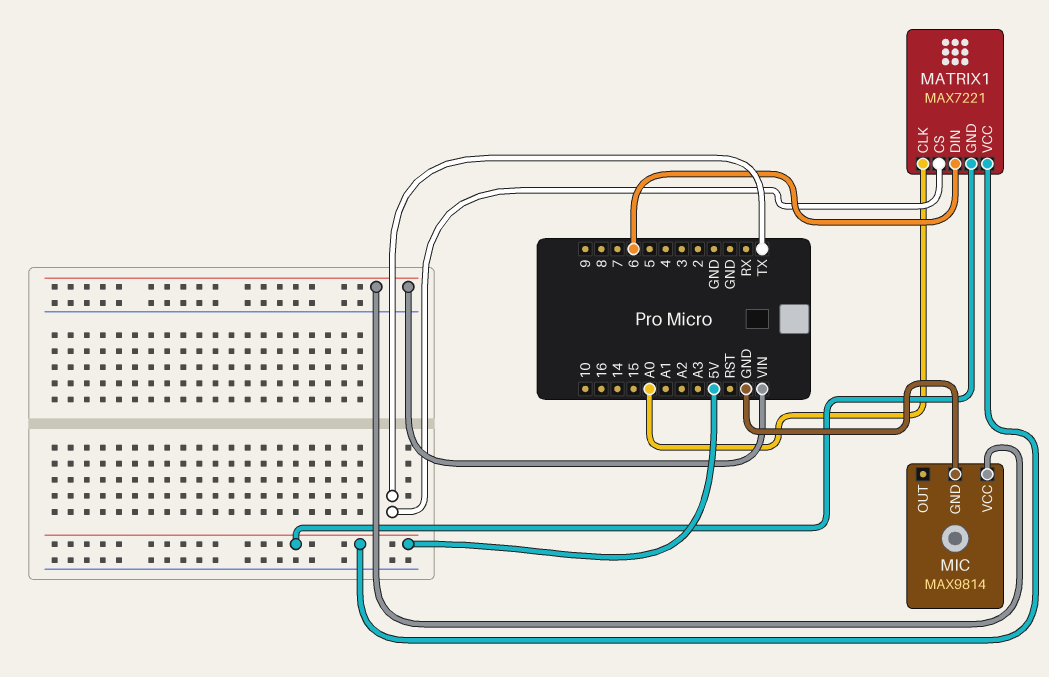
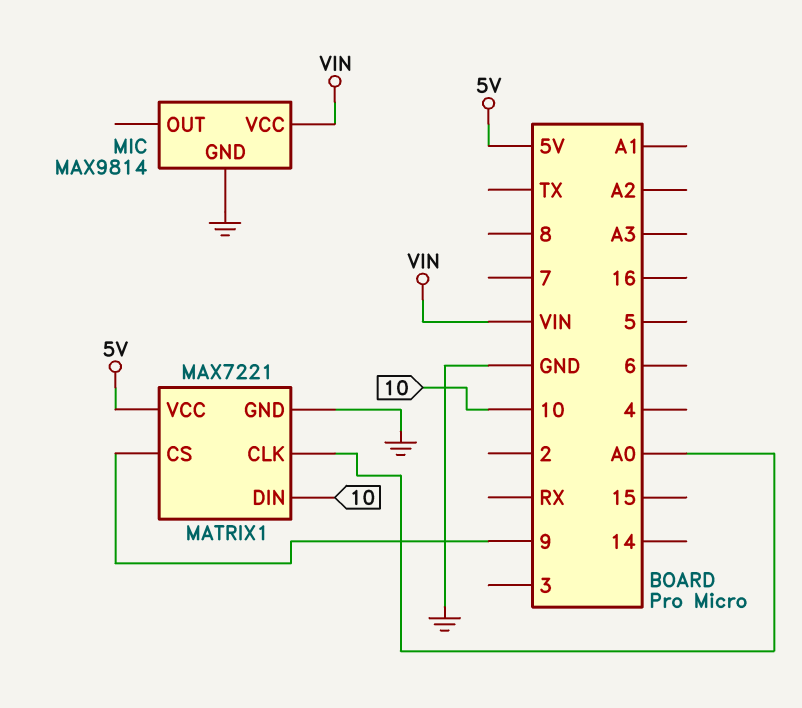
MATRIX1 pin CS: TX -> 9
MATRIX1 pin DIN: 6 -> 10
MATRIX1 pin GND: 5V -> GND

